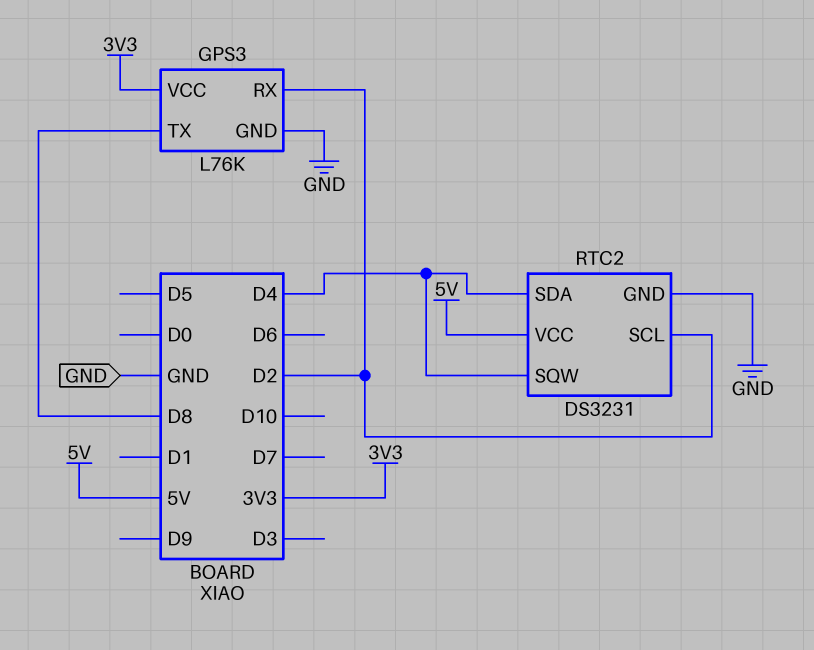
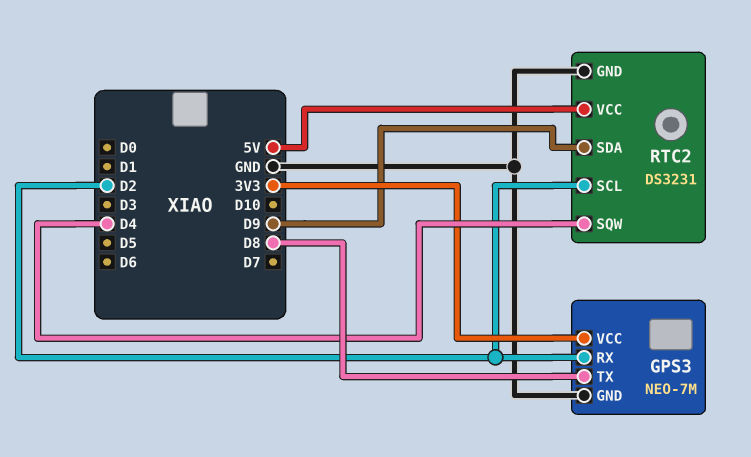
GPS3: L76K -> NEO-7M
RTC2 pin SDA: D4 -> D9

